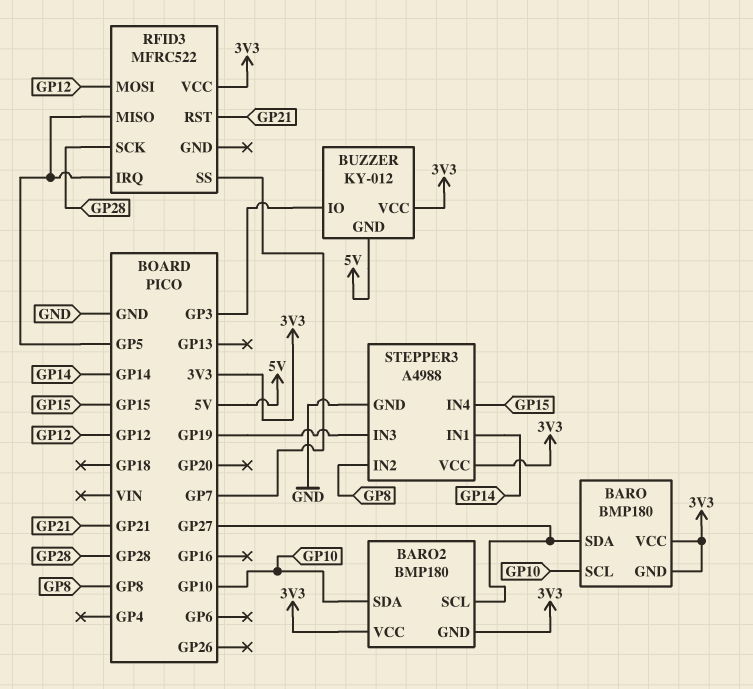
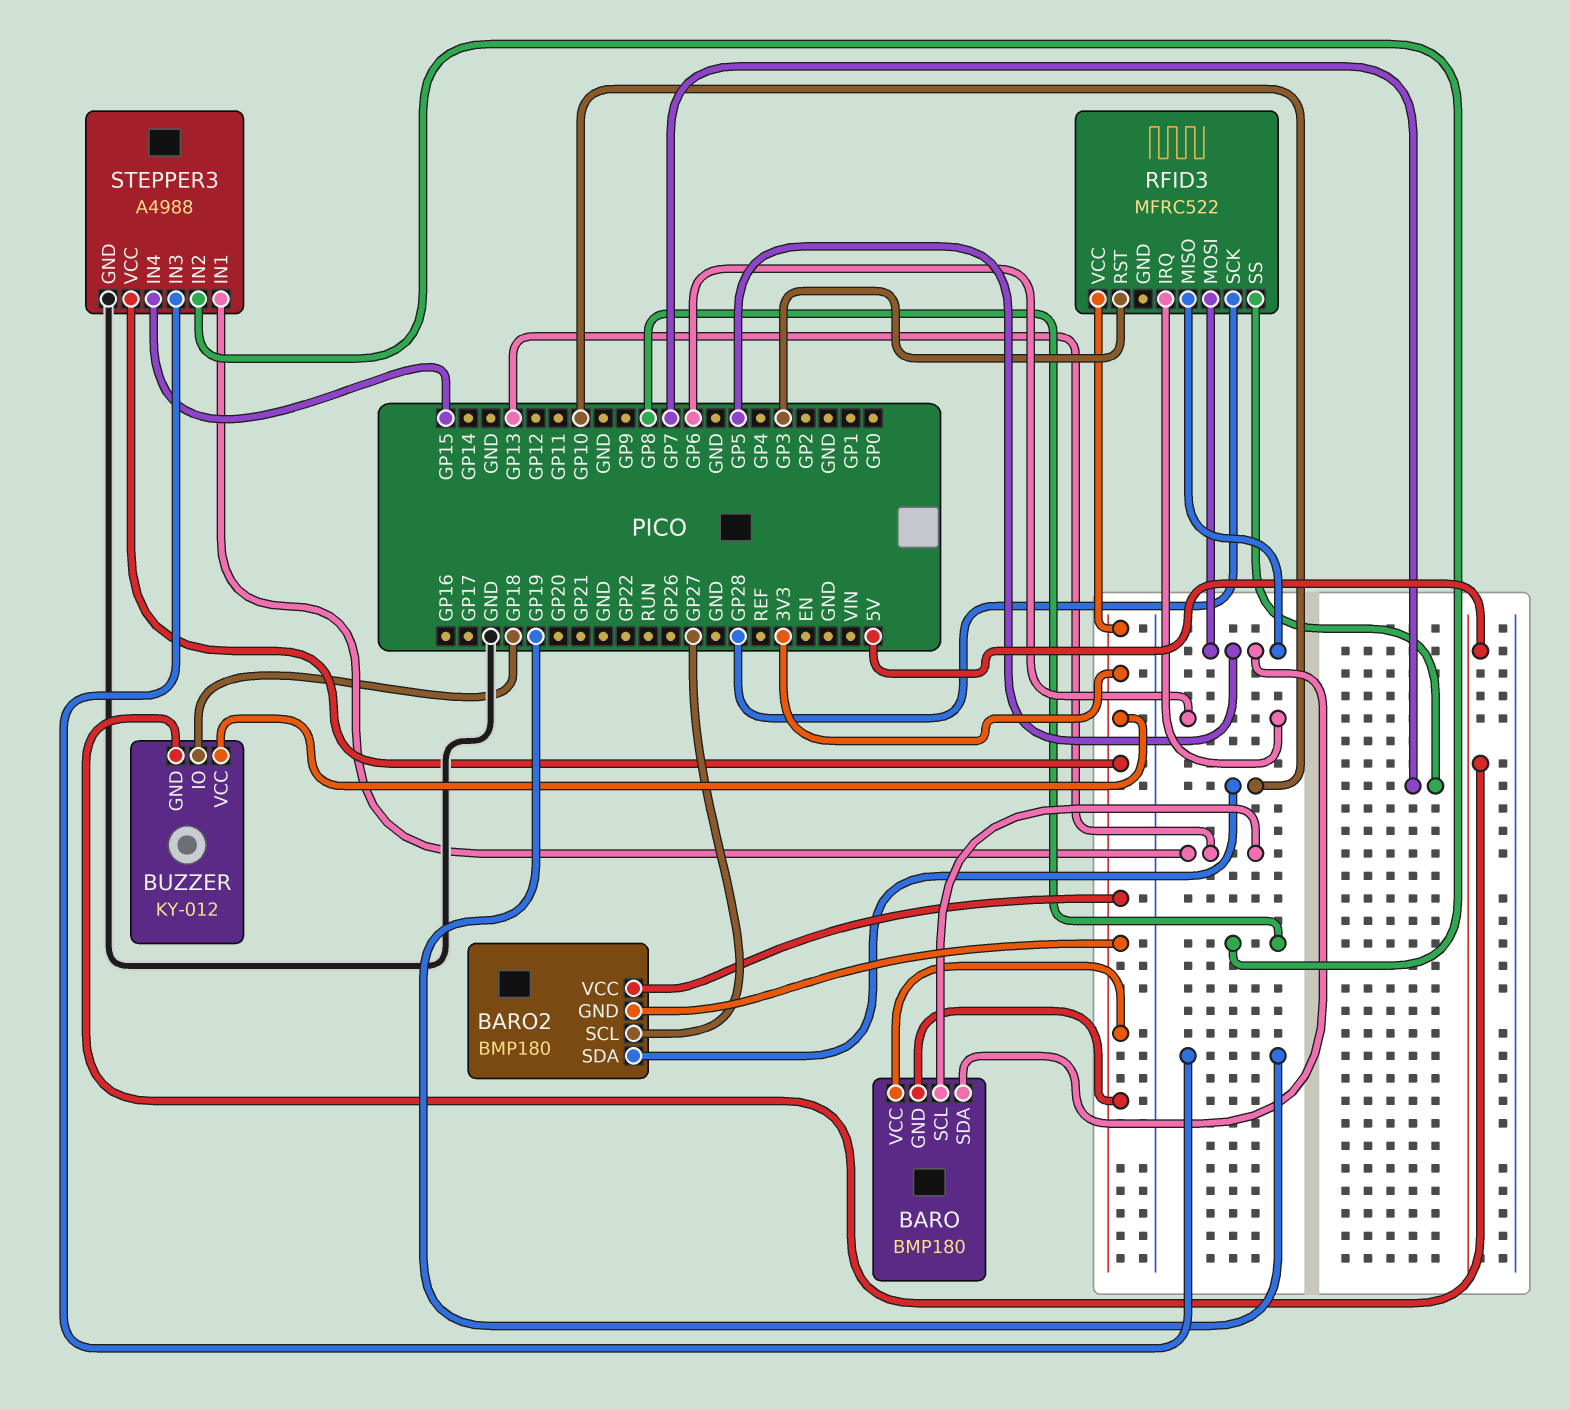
BARO pin SCL: GP10 -> GP13
BARO pin SDA: GP27 -> GP5
BUZZER pin IO: GP3 -> GP18
RFID3 pin IRQ: GP5 -> GP6
RFID3 pin MOSI: GP12 -> GP5
RFID3 pin RST: GP21 -> GP3
STEPPER3 pin IN1: GP14 -> GP13

